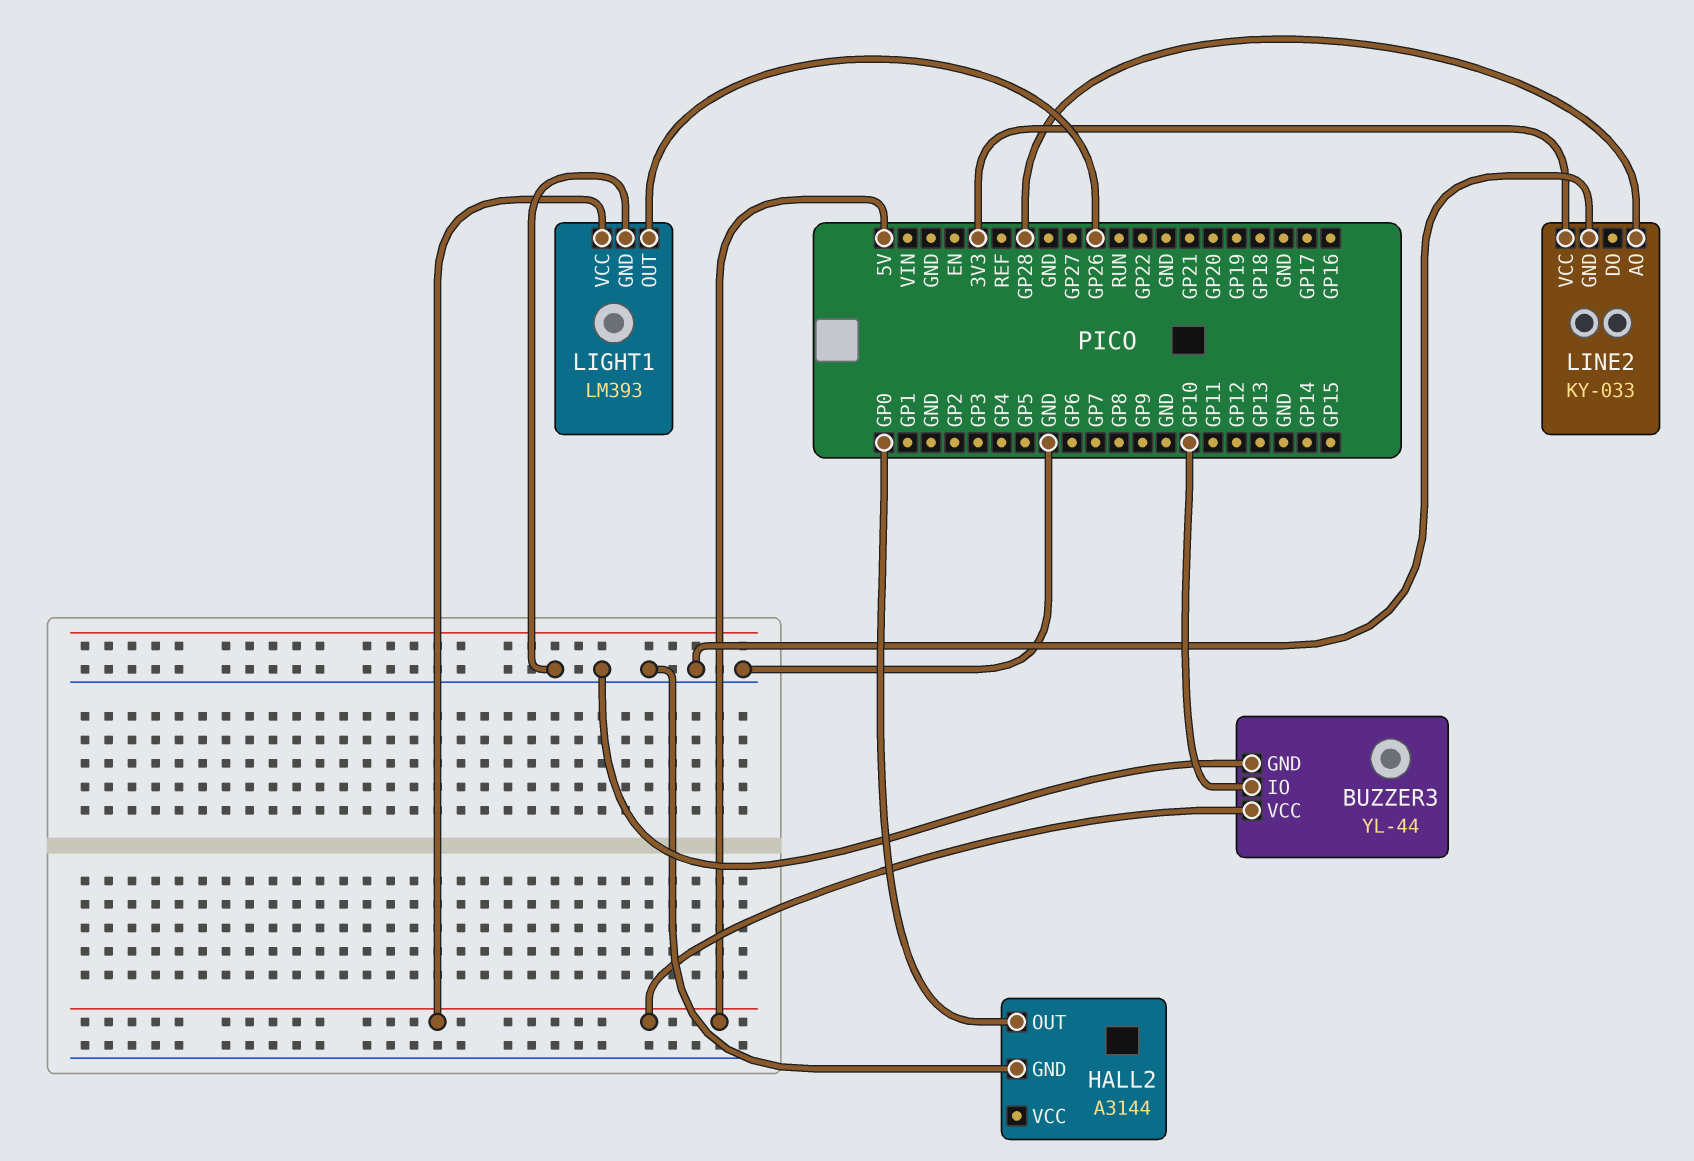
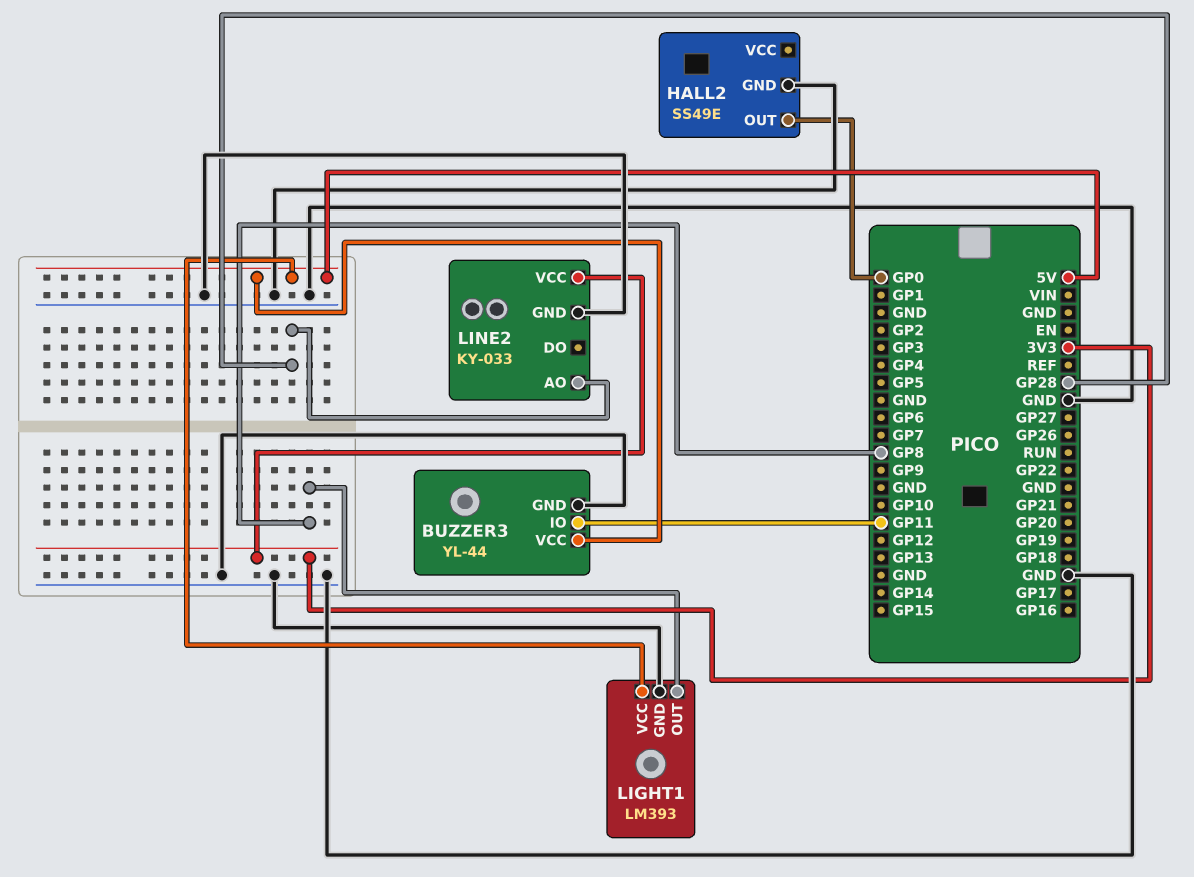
BUZZER3 pin IO: GP10 -> GP11
HALL2: A3144 -> SS49E
LIGHT1 pin OUT: GP26 -> GP8

